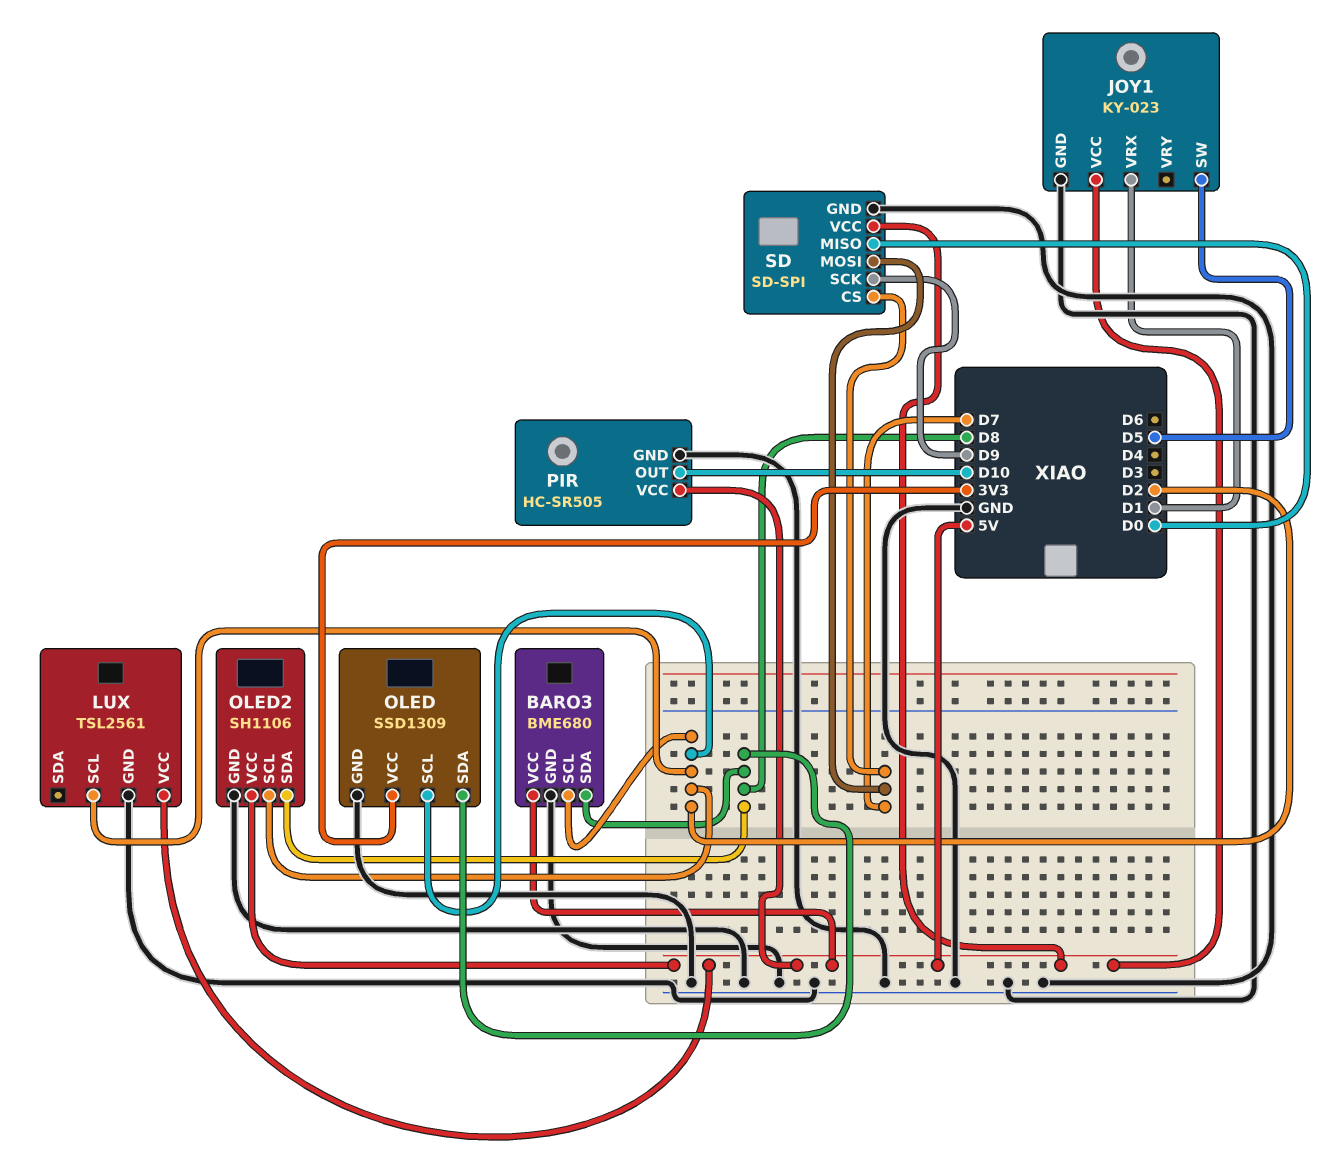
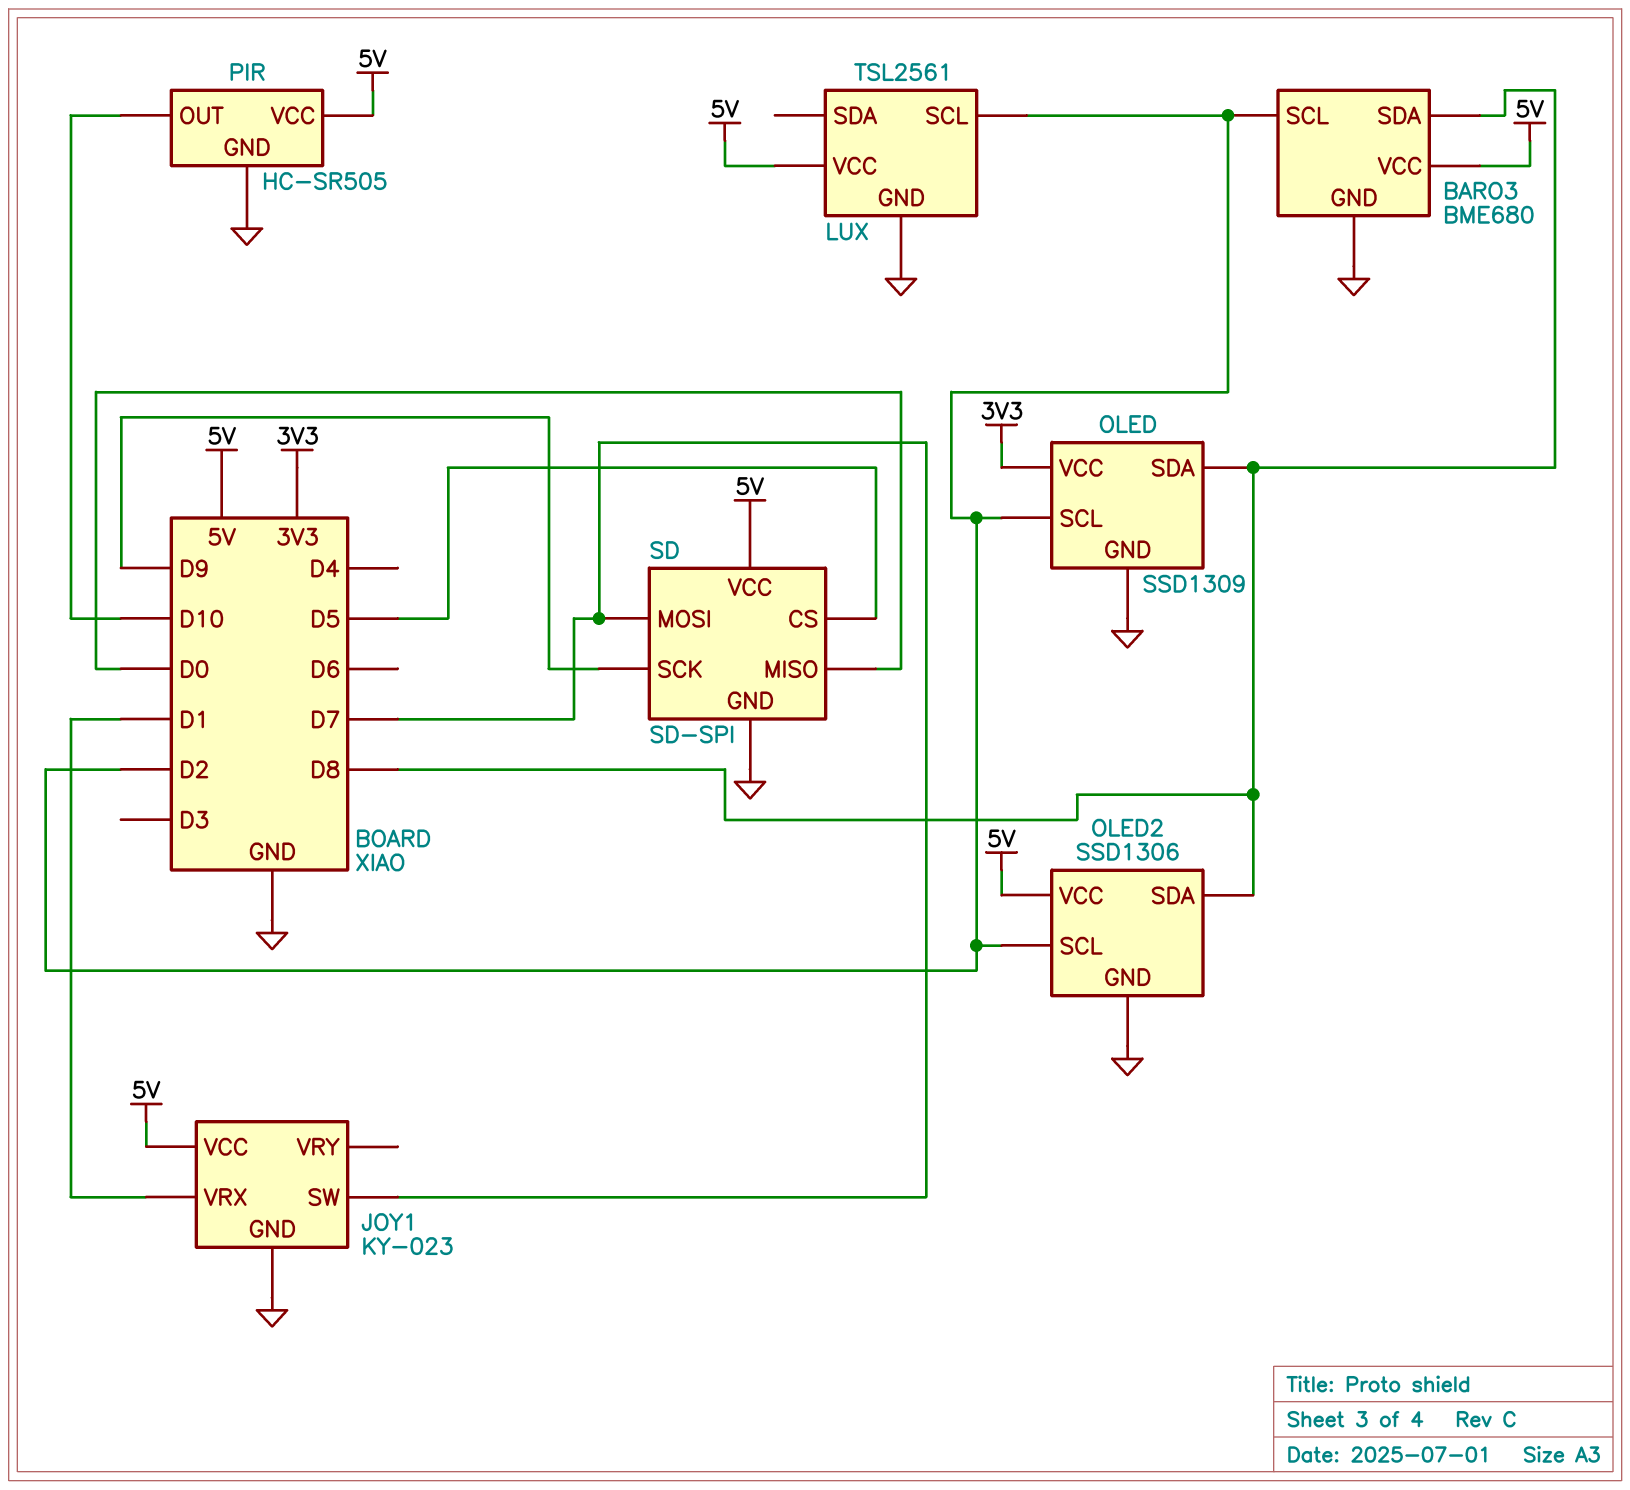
JOY1 pin SW: D5 -> D7
OLED2: SH1106 -> SSD1306
SD pin CS: D7 -> D5

